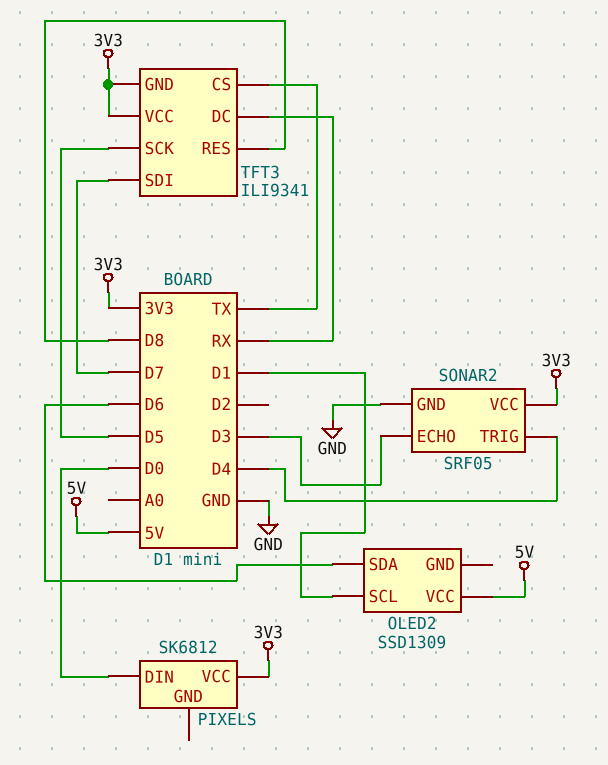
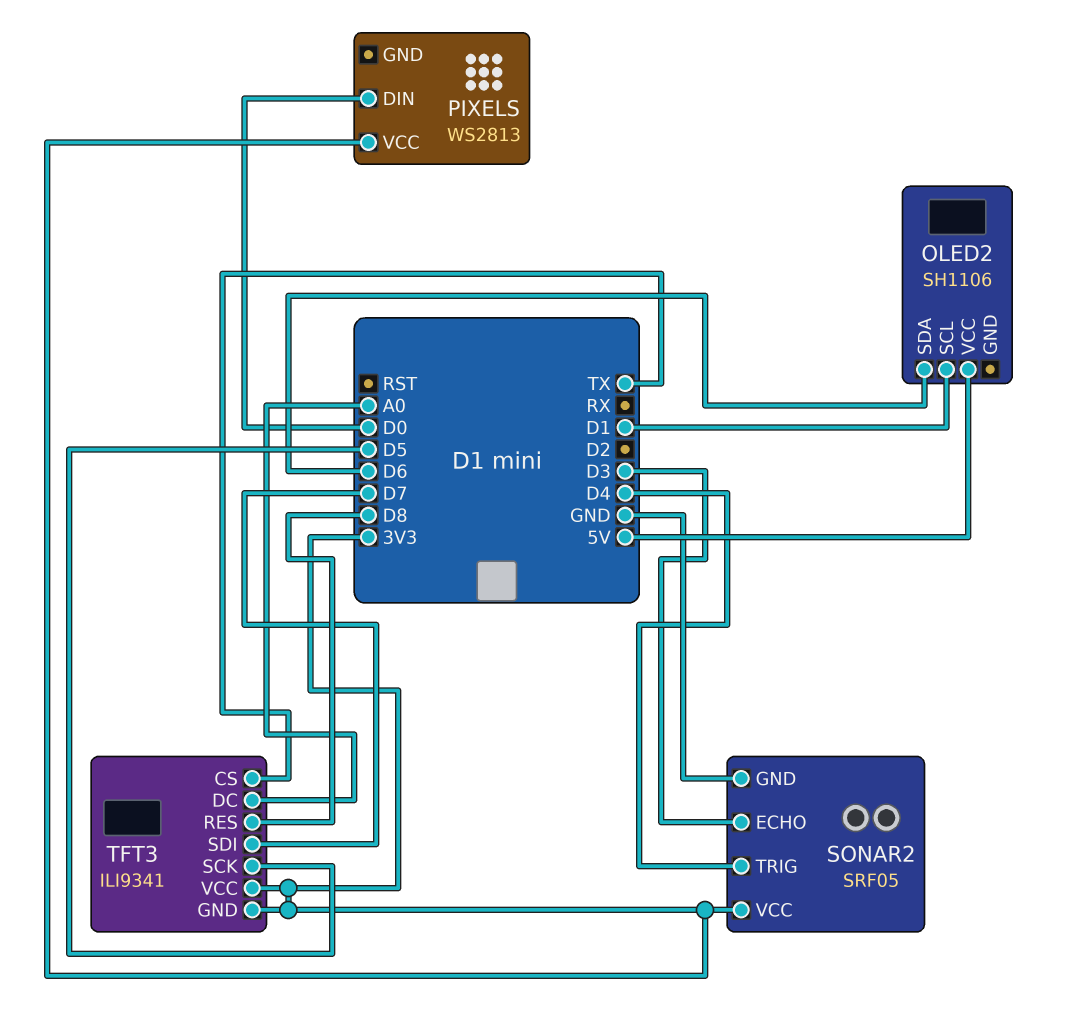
OLED2: SSD1309 -> SH1106
PIXELS: SK6812 -> WS2813
TFT3 pin DC: RX -> A0

